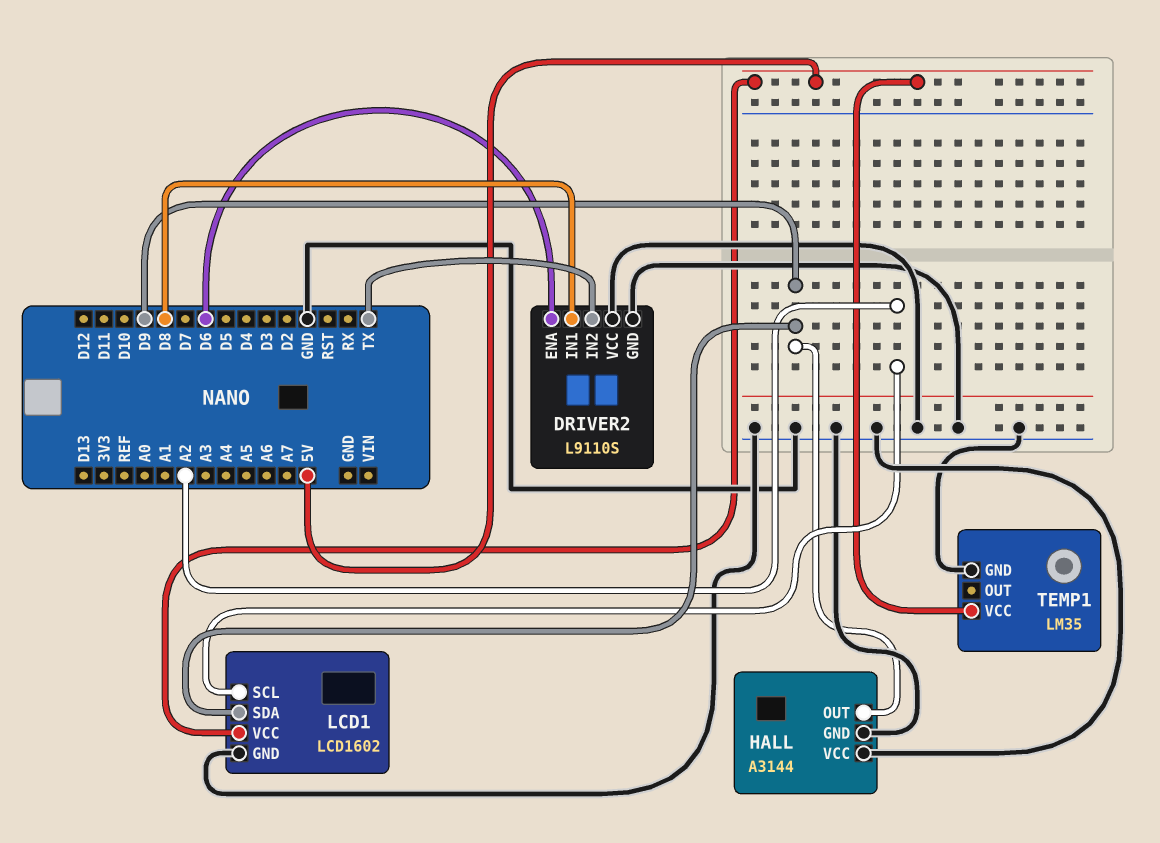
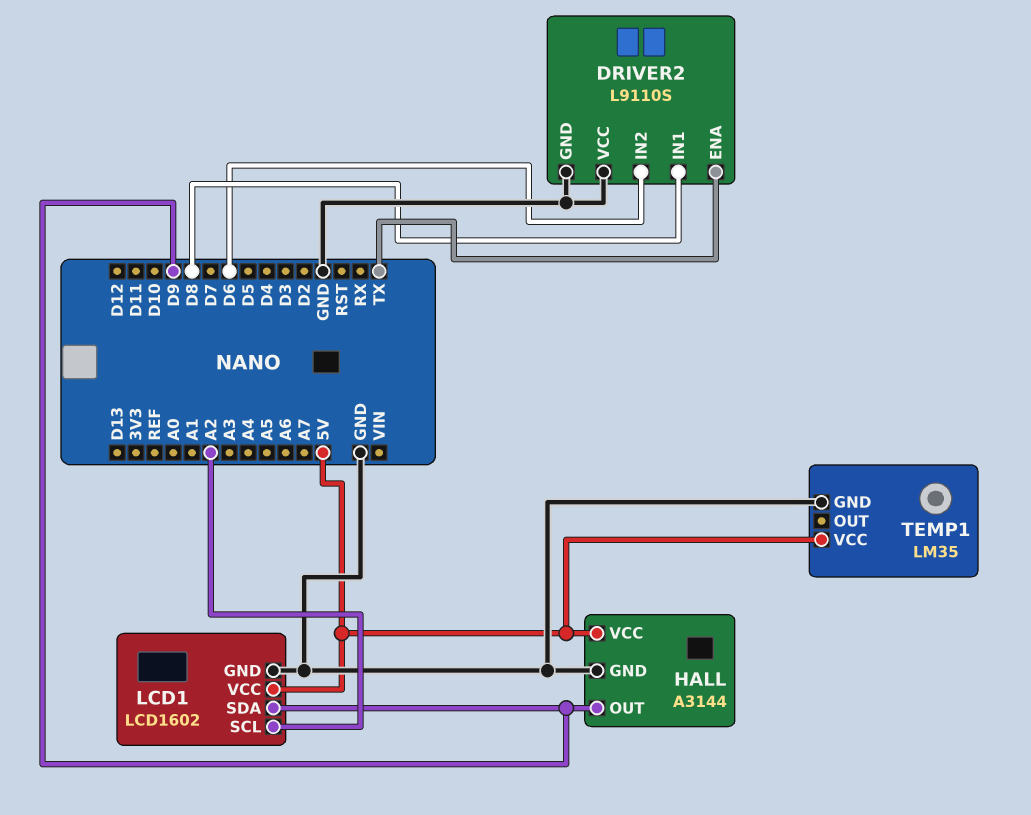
DRIVER2 pin ENA: D6 -> TX
DRIVER2 pin IN2: TX -> D6
HALL pin VCC: GND -> 5V

